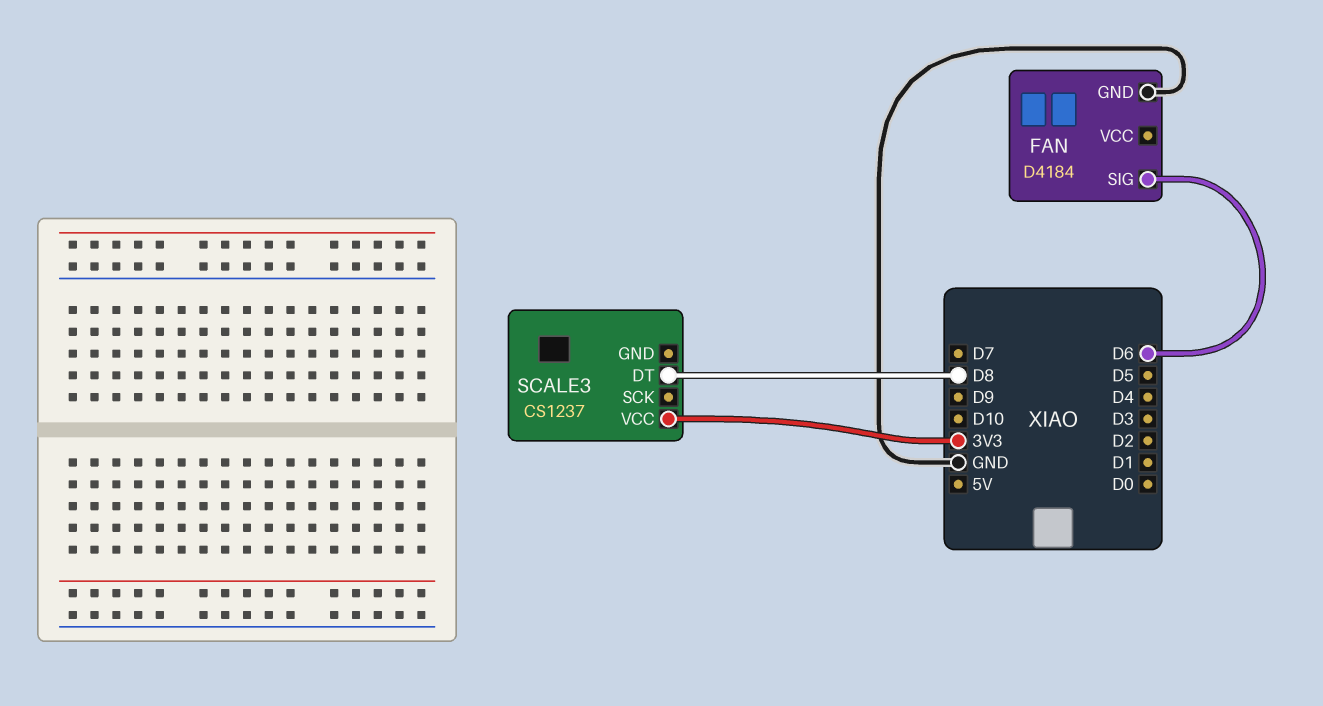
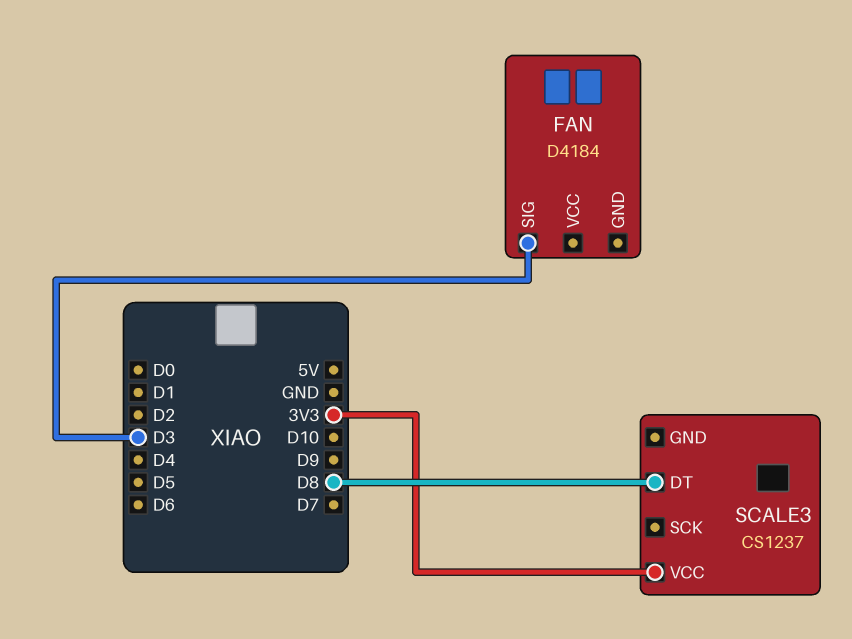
FAN pin GND: GND -> none
FAN pin SIG: D6 -> D3

